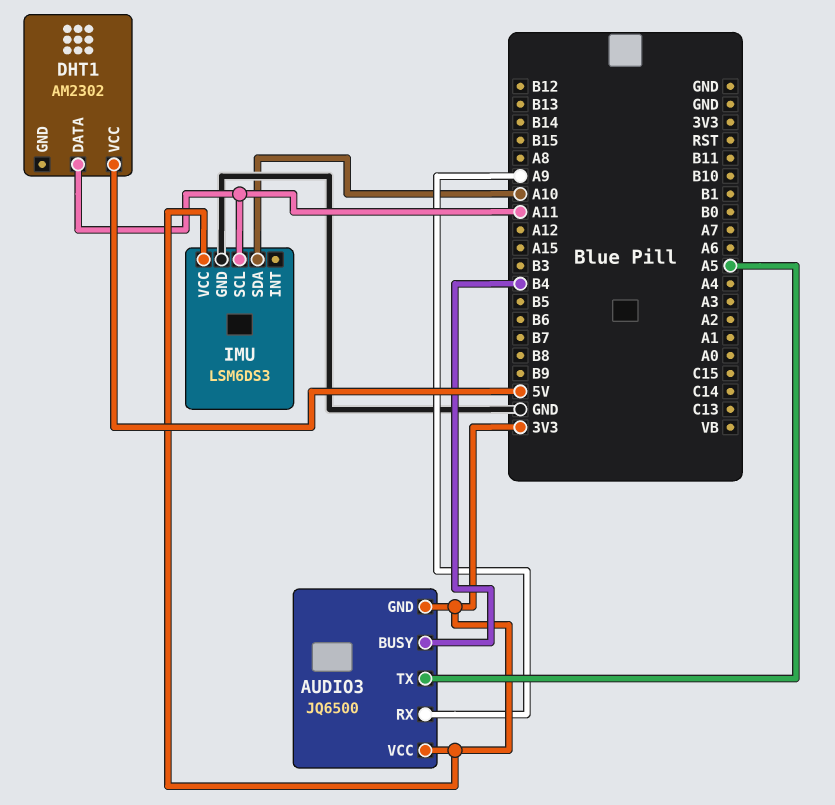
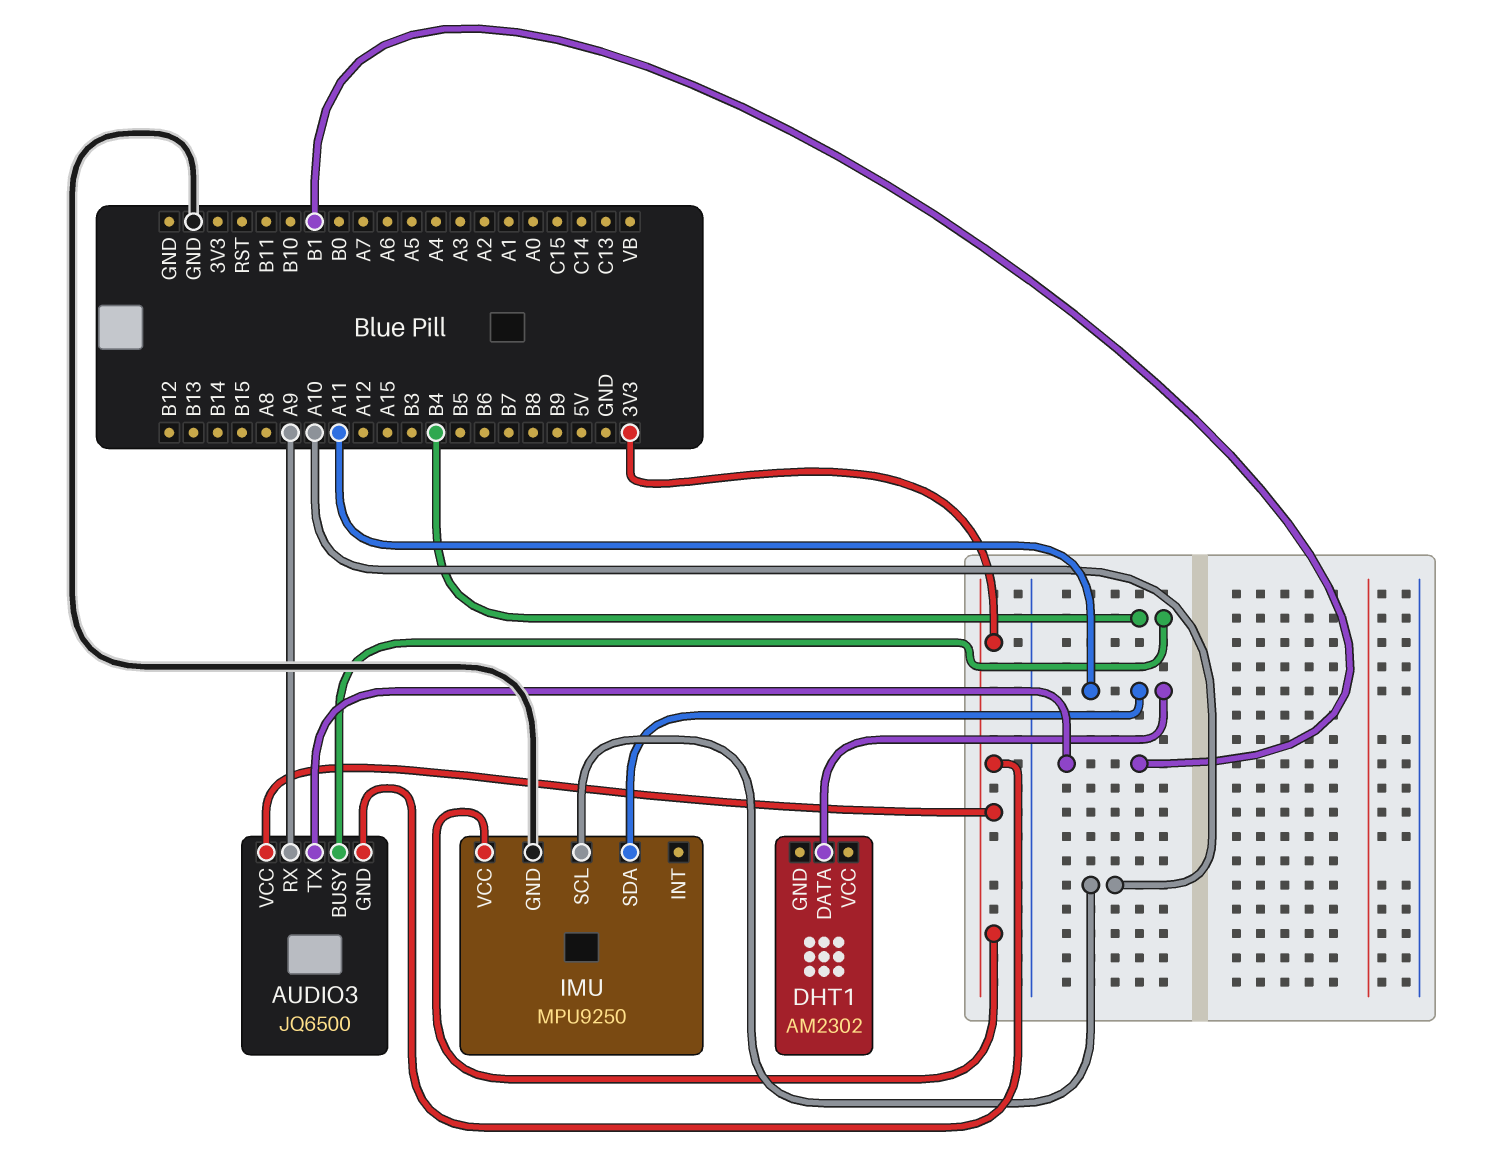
AUDIO3 pin TX: A5 -> B1
DHT1 pin VCC: 5V -> none
IMU: LSM6DS3 -> MPU9250
IMU pin SCL: A11 -> A10
IMU pin SDA: A10 -> A11

